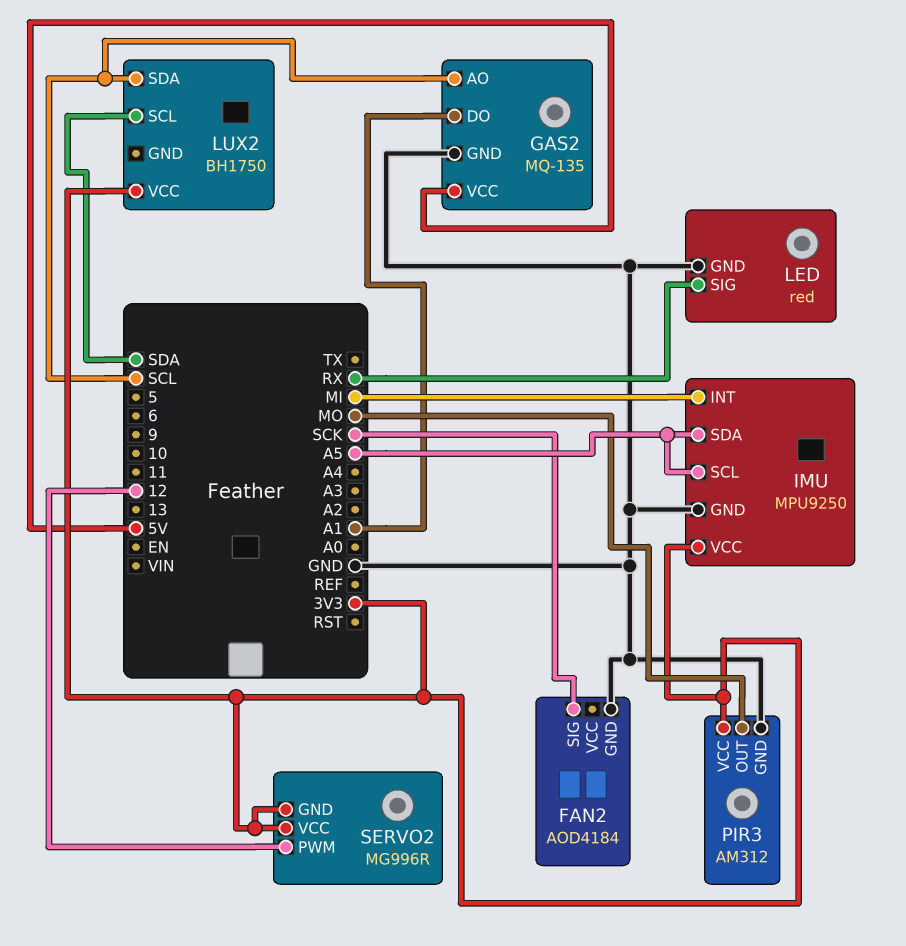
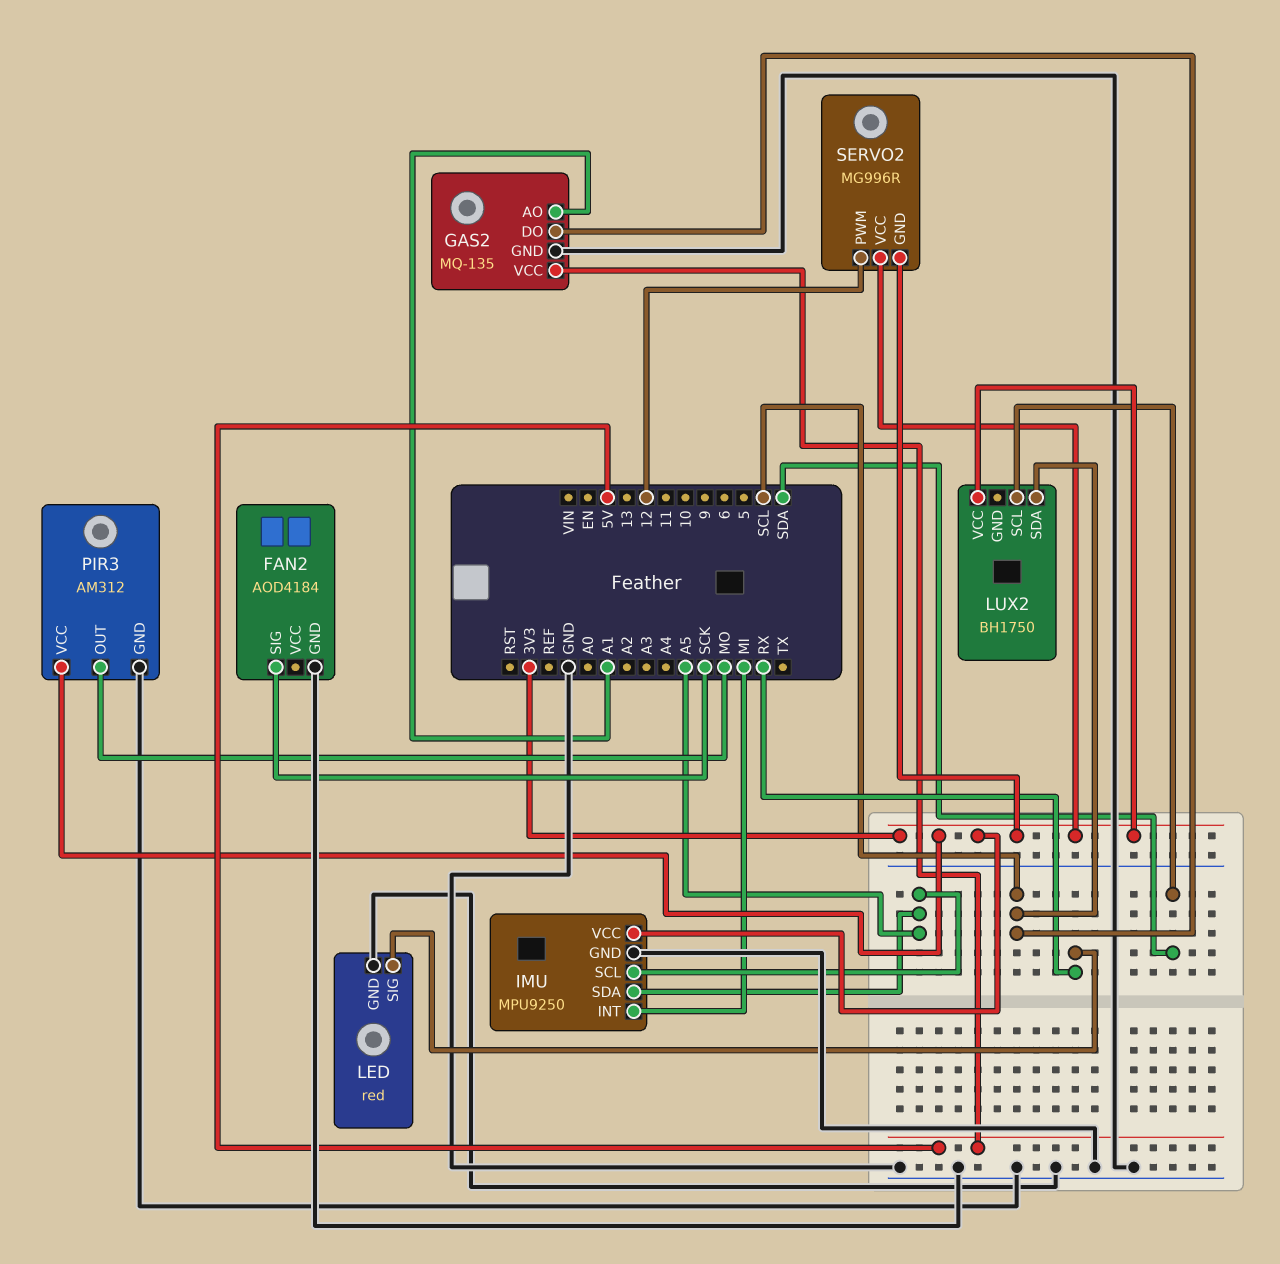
GAS2 pin AO: SCL -> A1
GAS2 pin DO: A1 -> SCL

